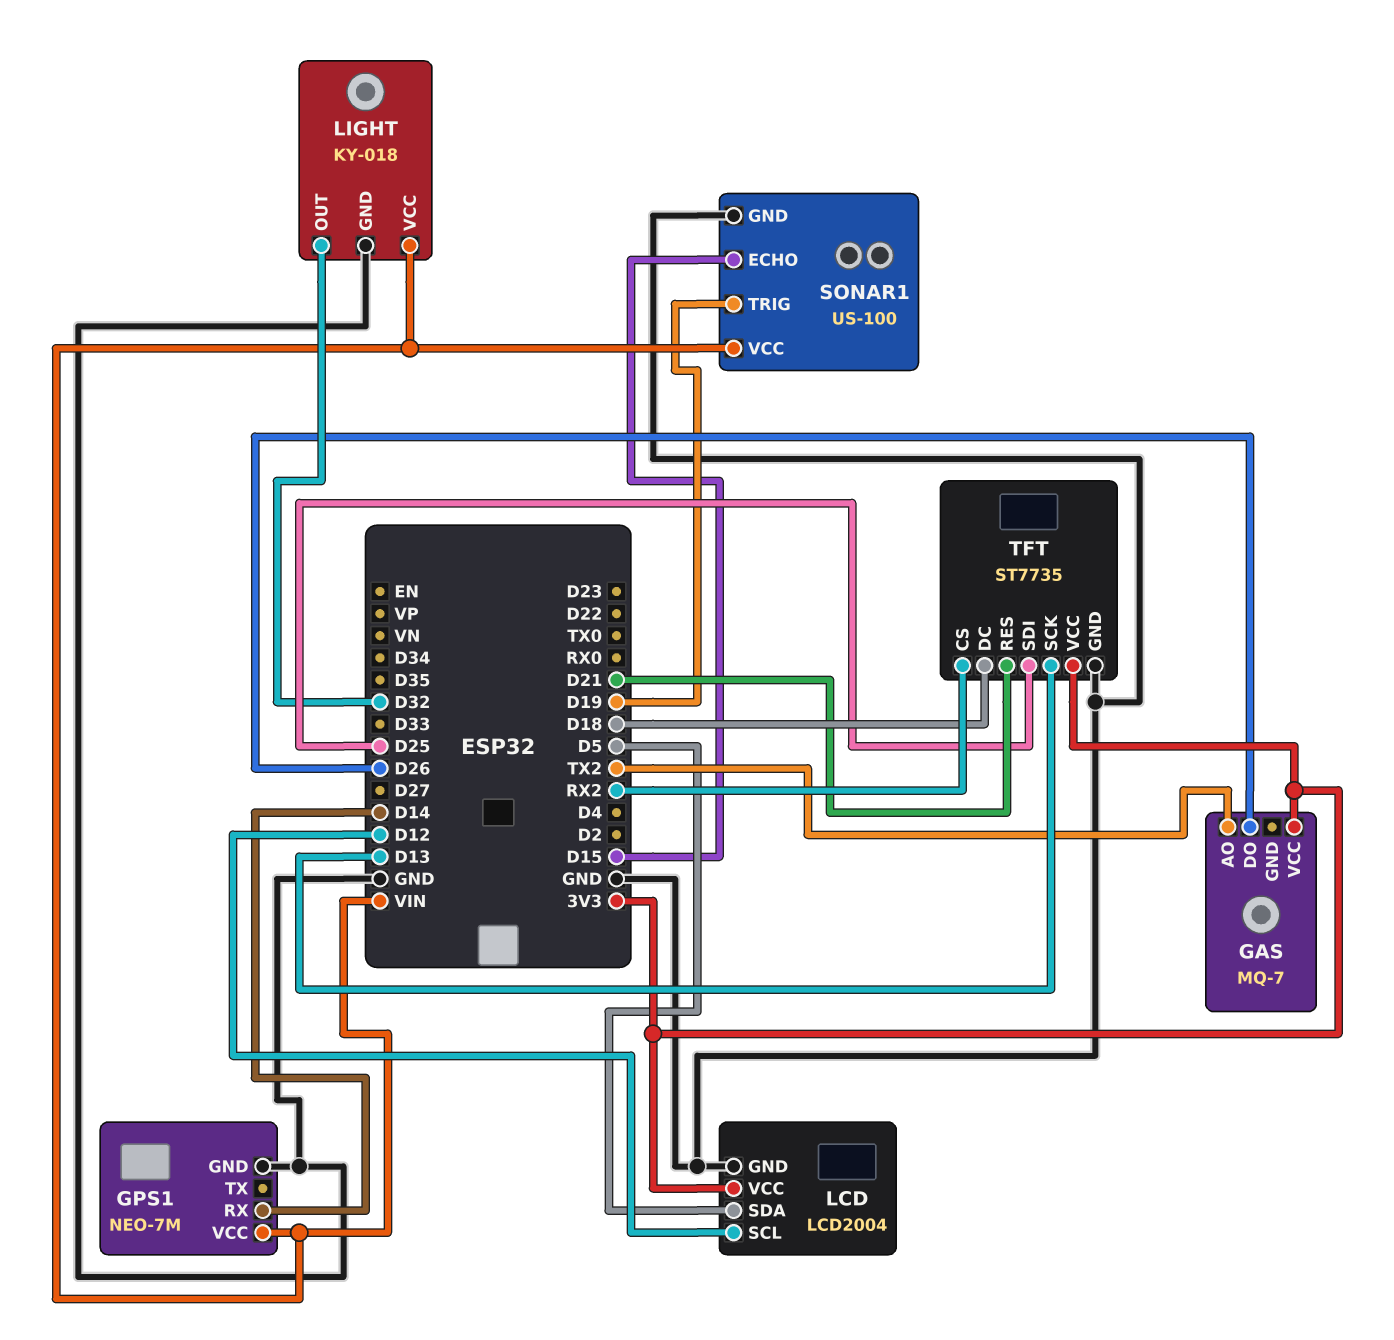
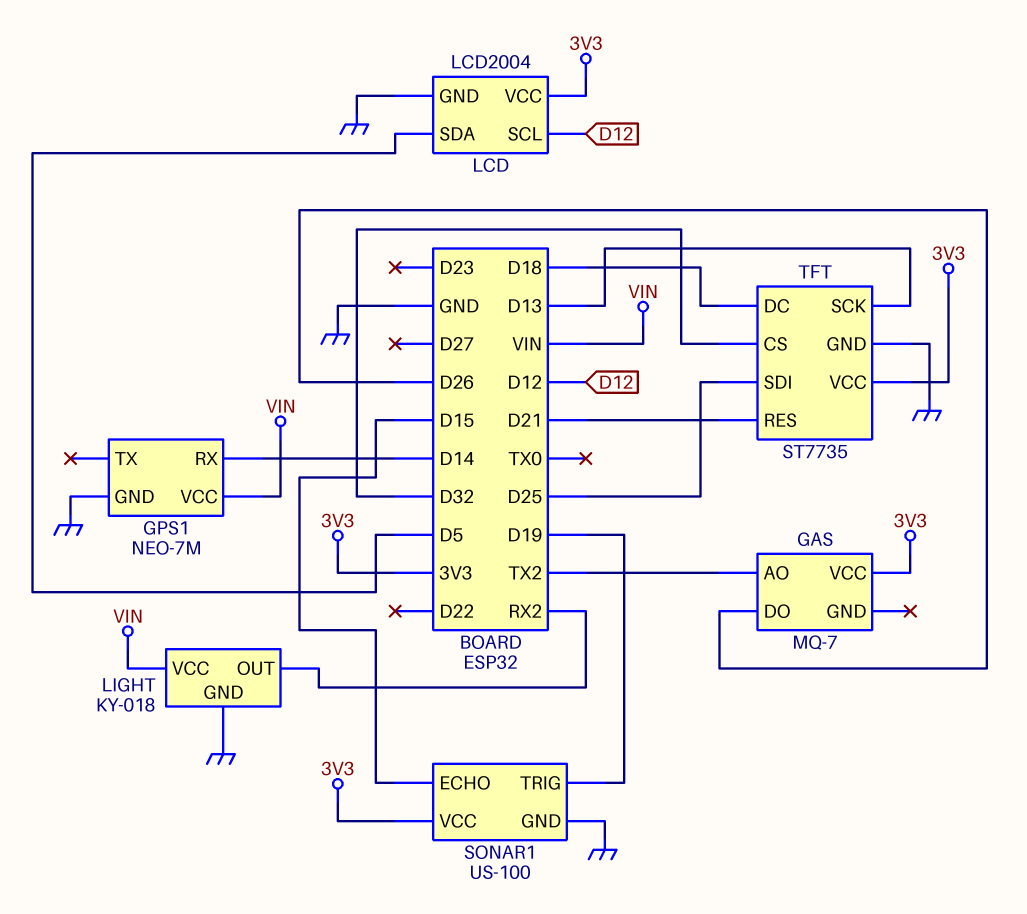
LIGHT pin OUT: D32 -> RX2
SONAR1 pin VCC: VIN -> 3V3
TFT pin CS: RX2 -> D32

